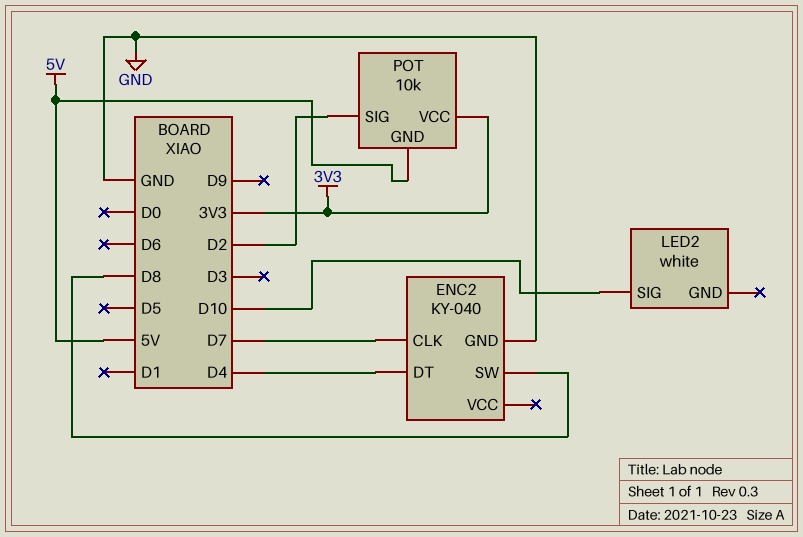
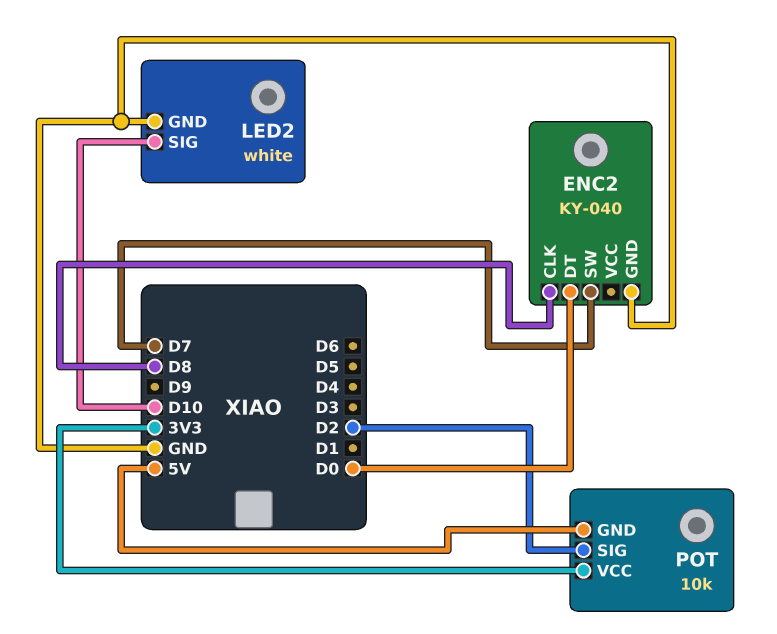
ENC2 pin CLK: D7 -> D8
ENC2 pin DT: D4 -> D0
ENC2 pin SW: D8 -> D7
LED2 pin GND: none -> GND

